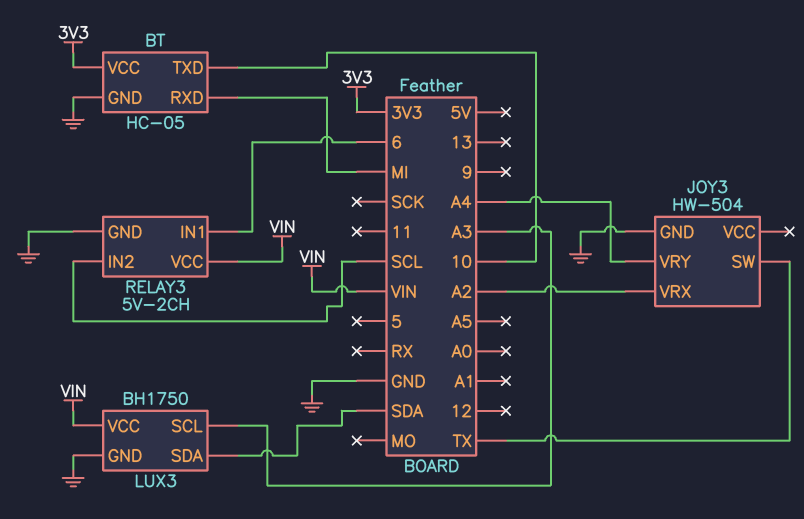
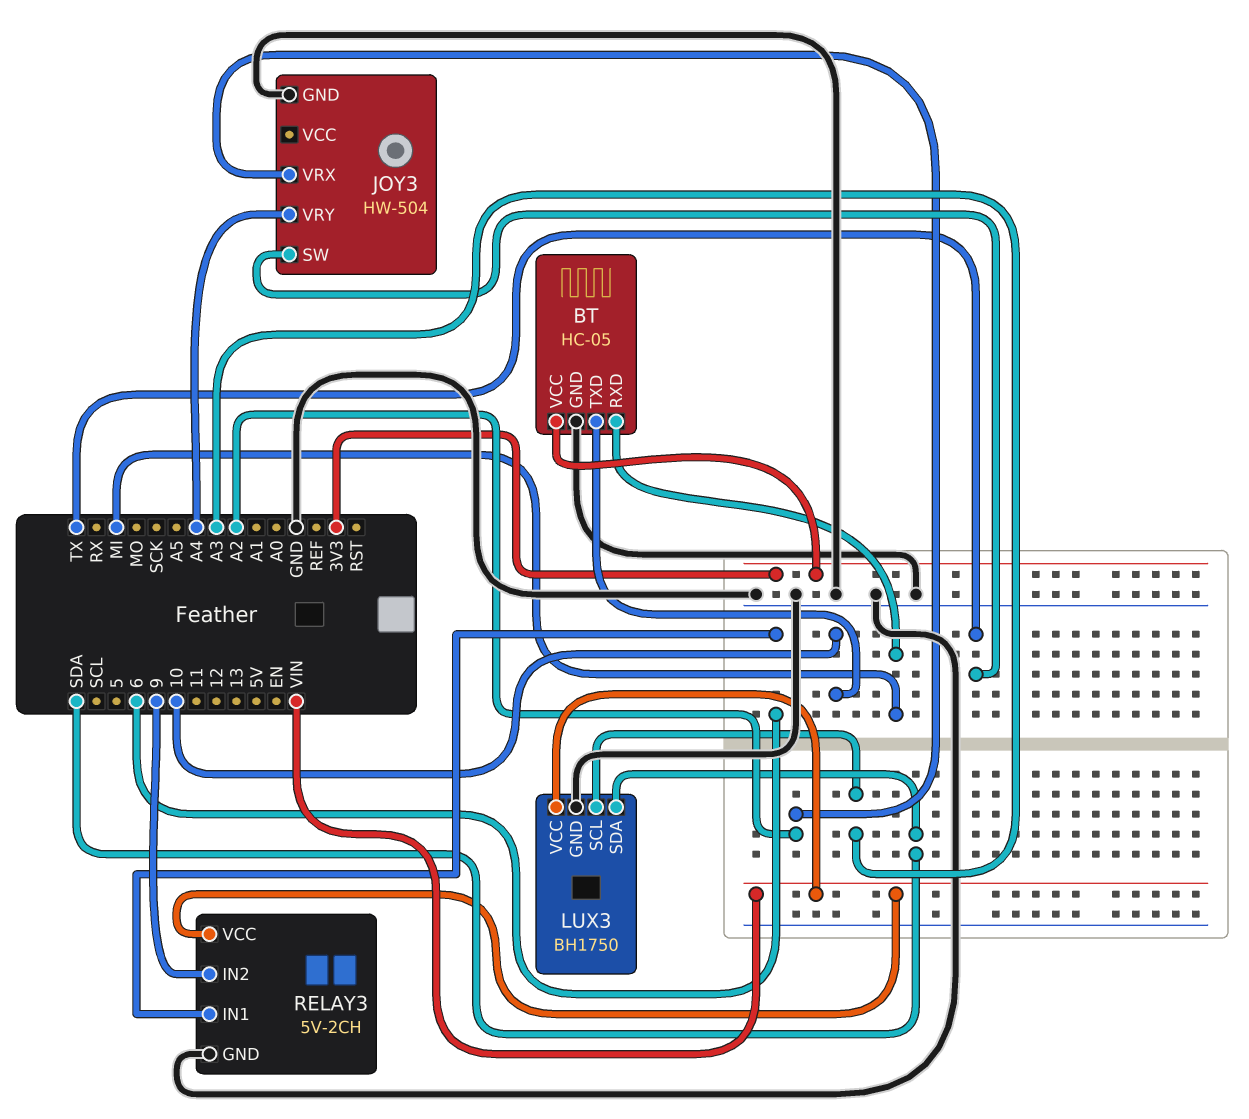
RELAY3 pin IN2: SCL -> 9

